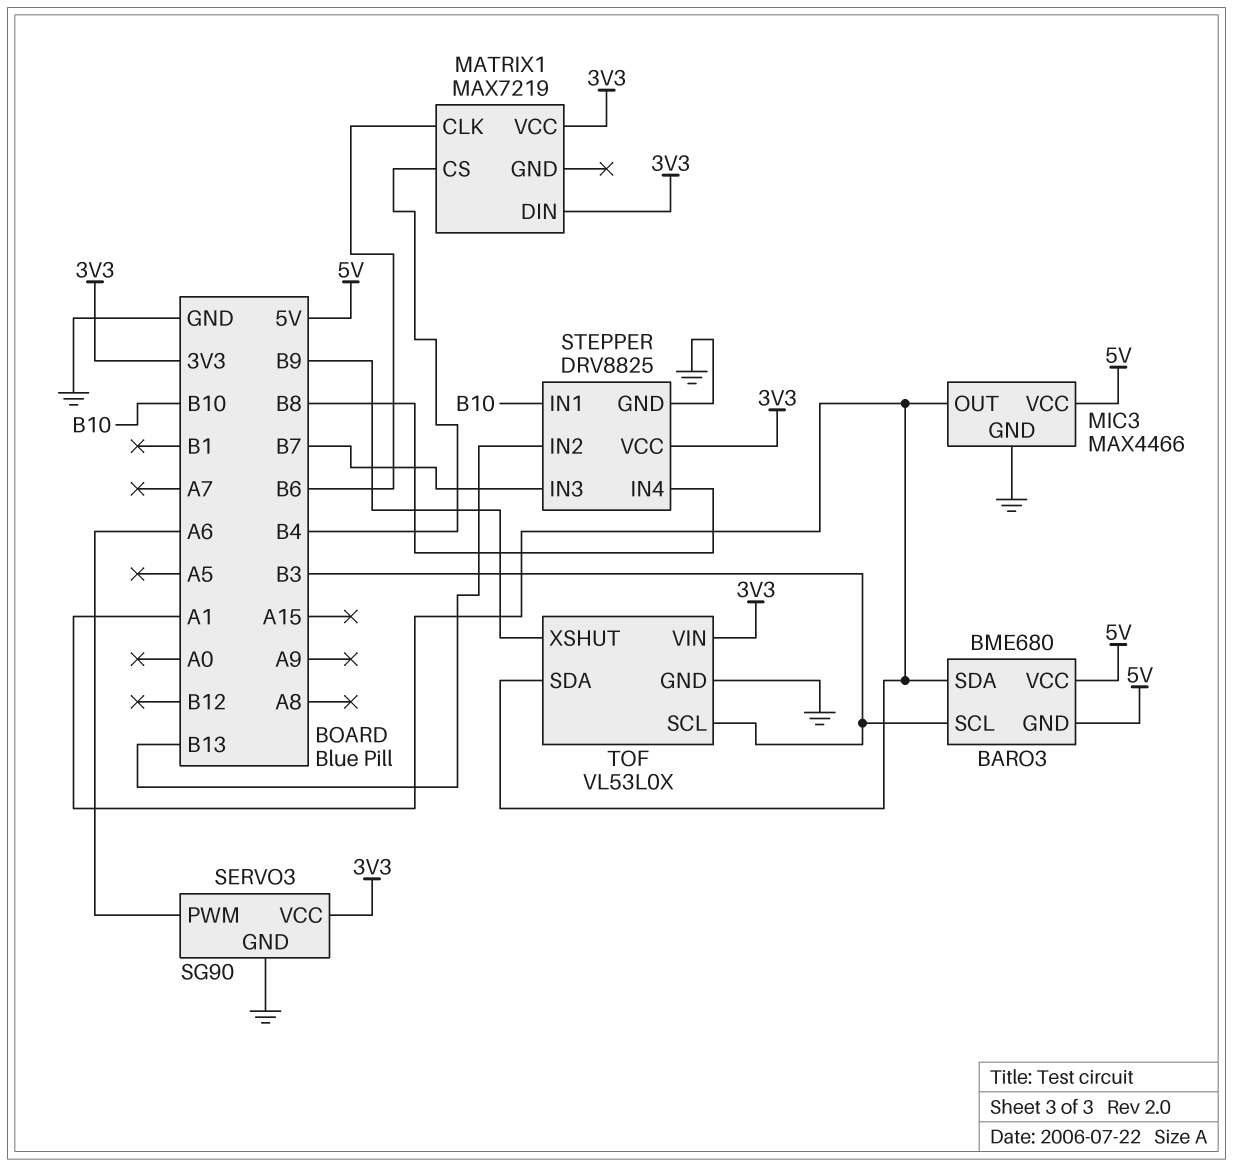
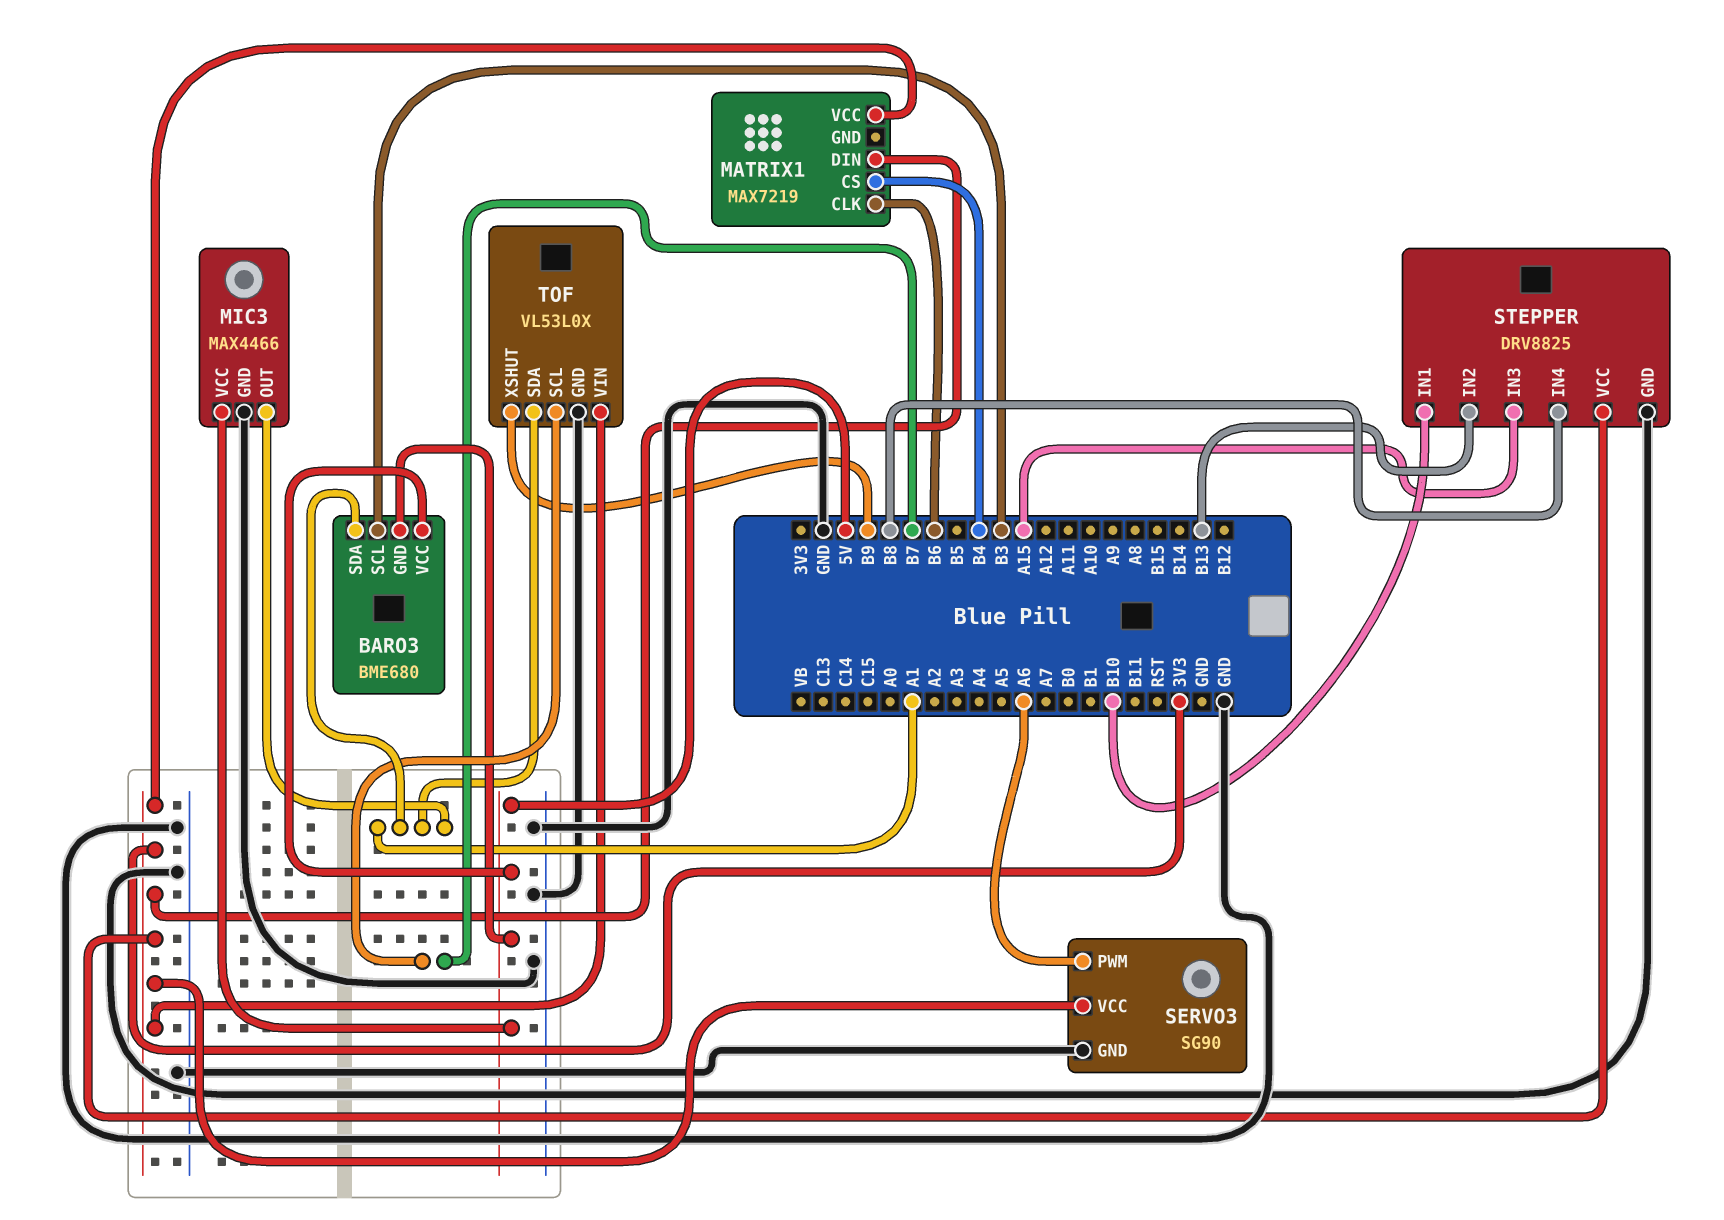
STEPPER pin IN3: B7 -> A15
TOF pin SCL: B3 -> B7

